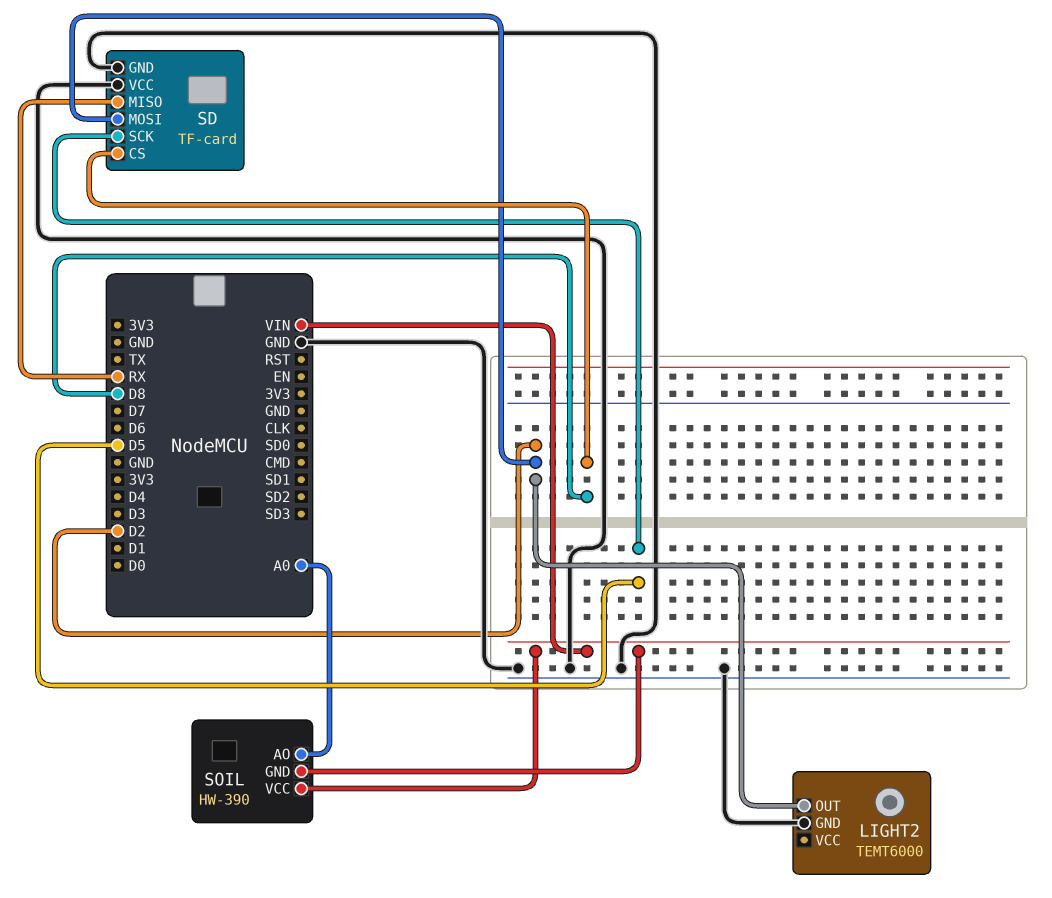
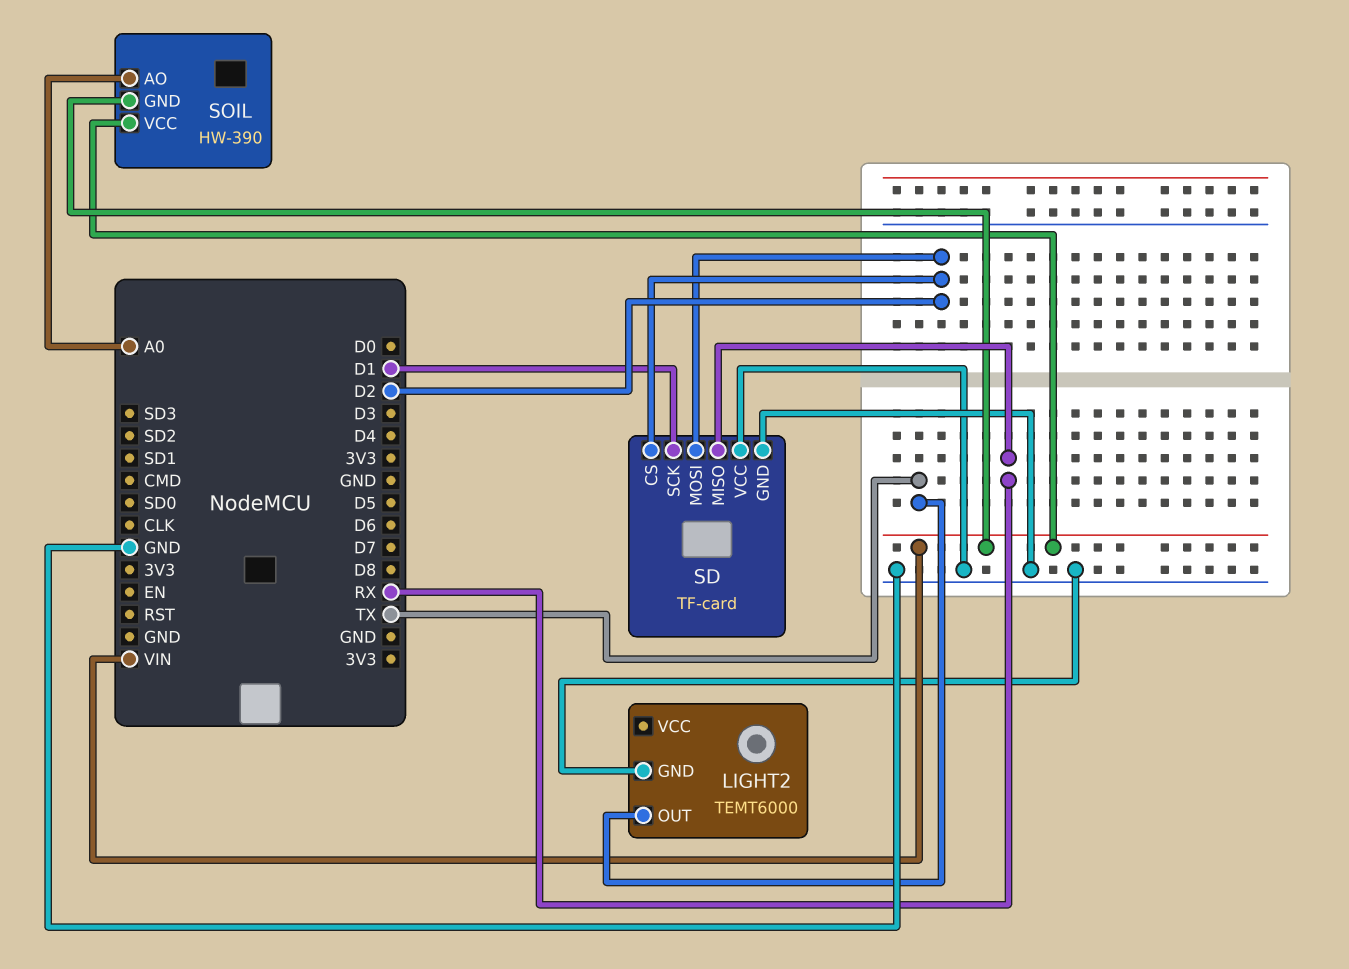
LIGHT2 pin OUT: D2 -> TX
SD pin CS: D8 -> D2
SD pin SCK: D5 -> D1

